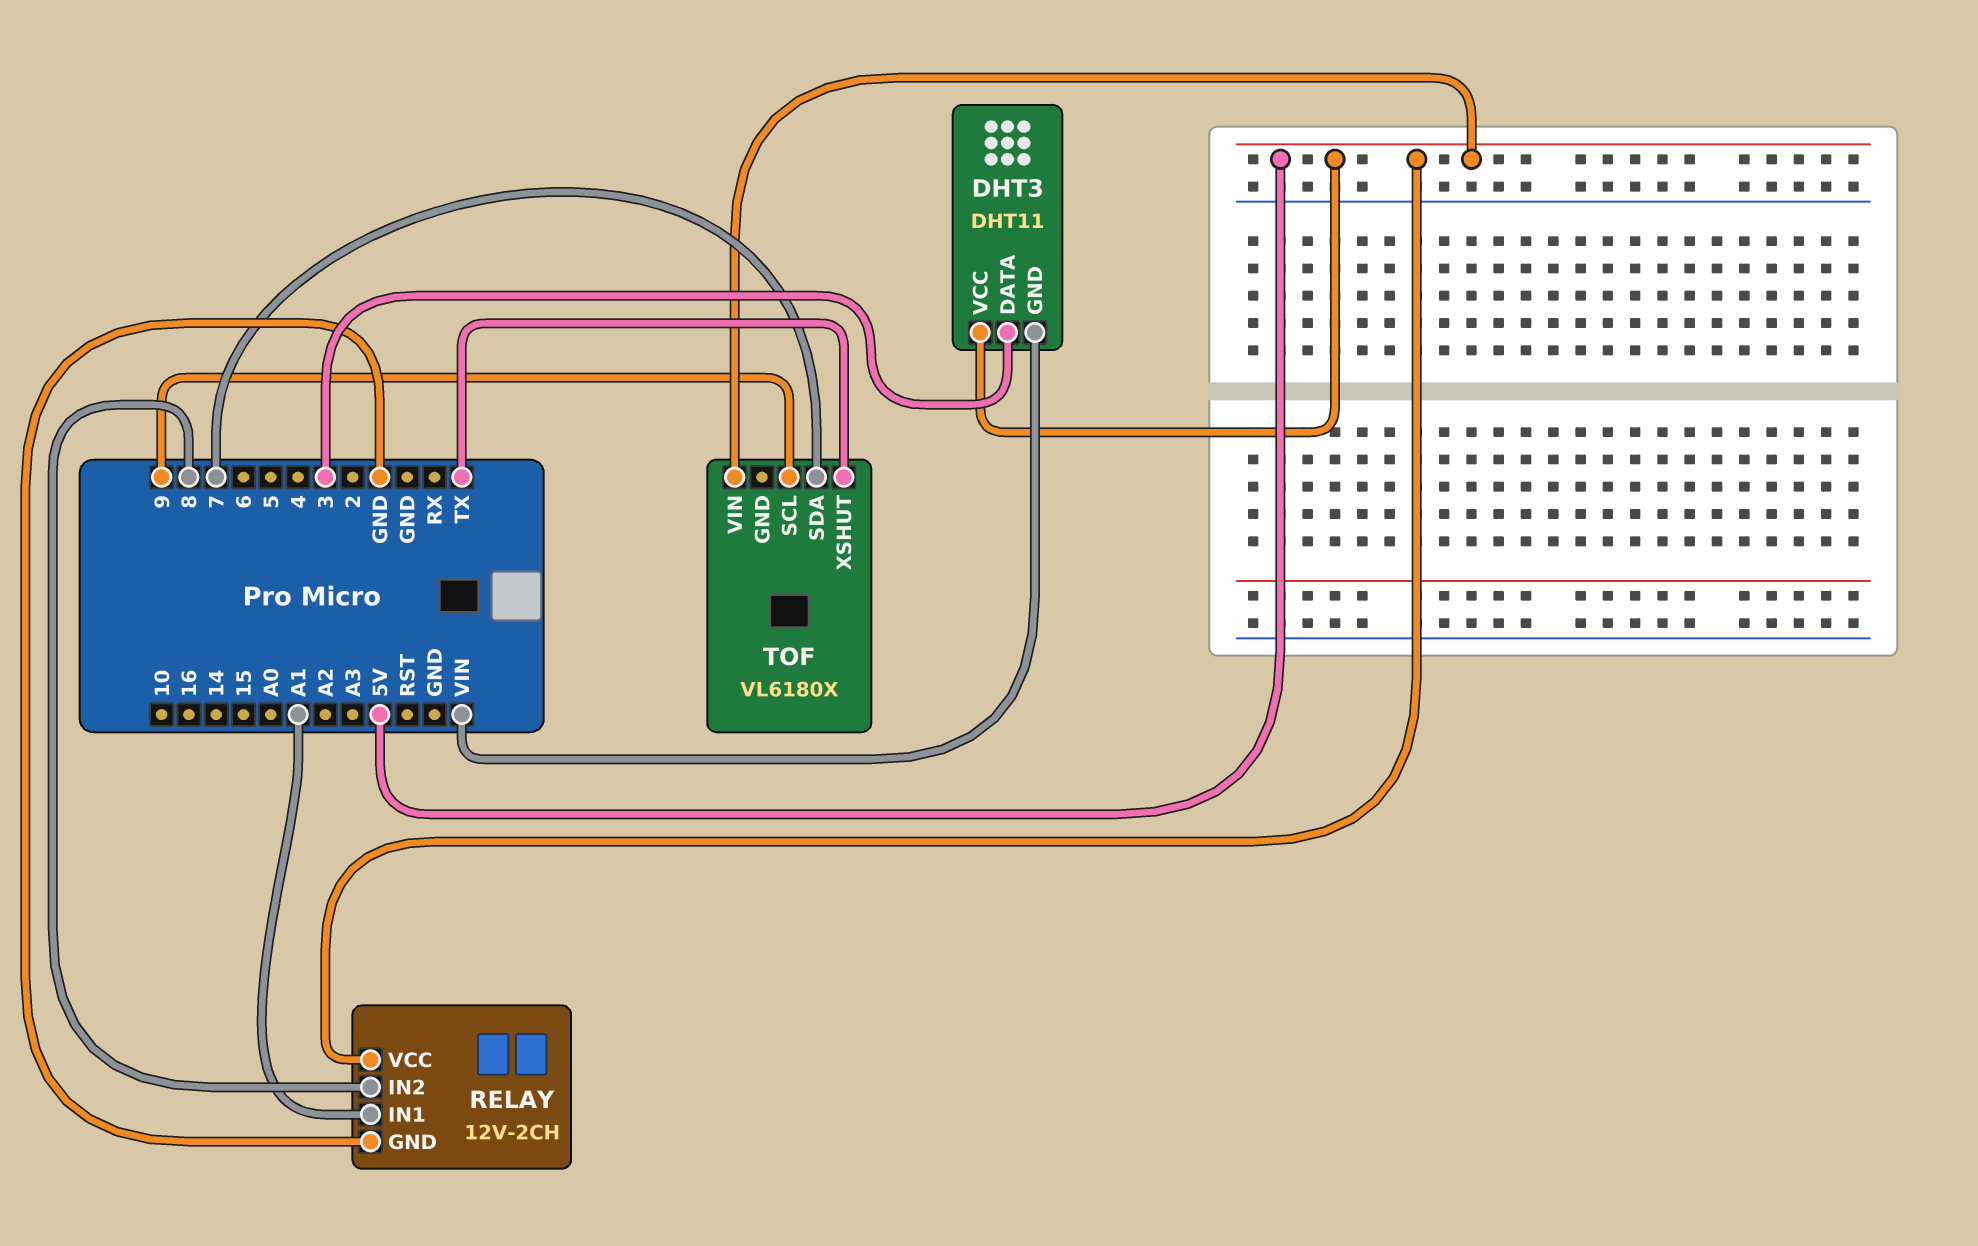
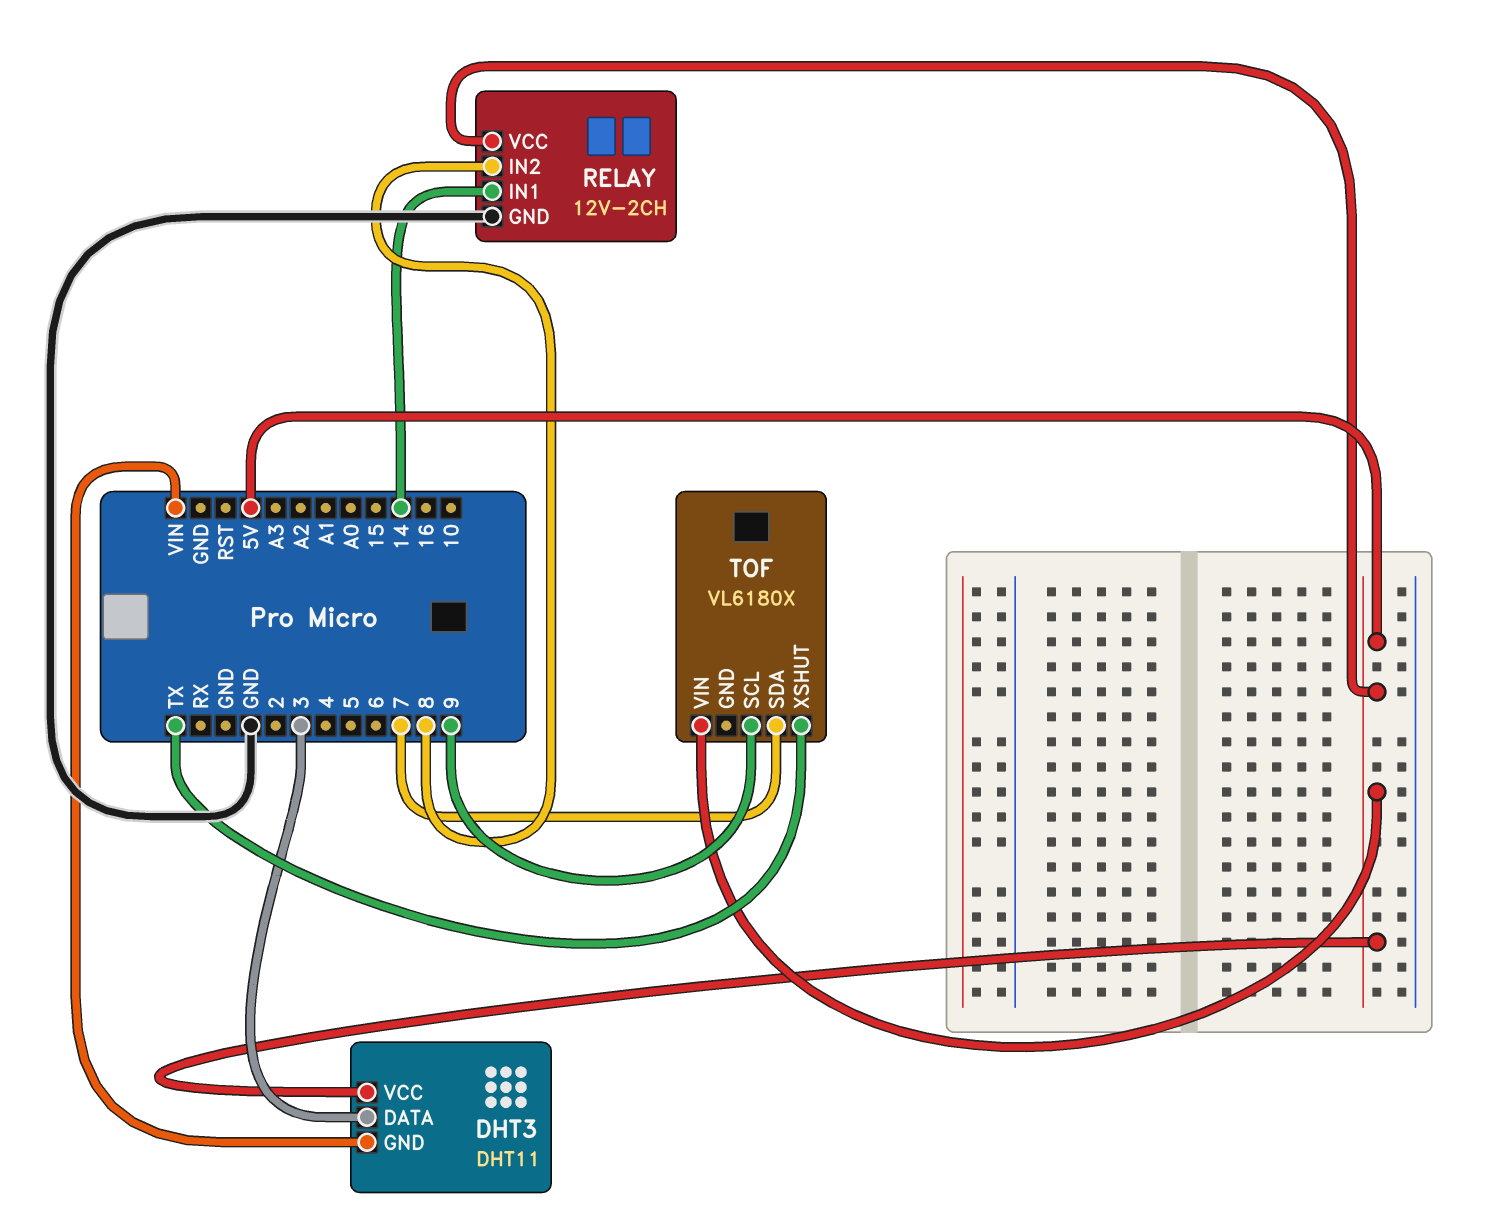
RELAY pin IN1: A1 -> 14

